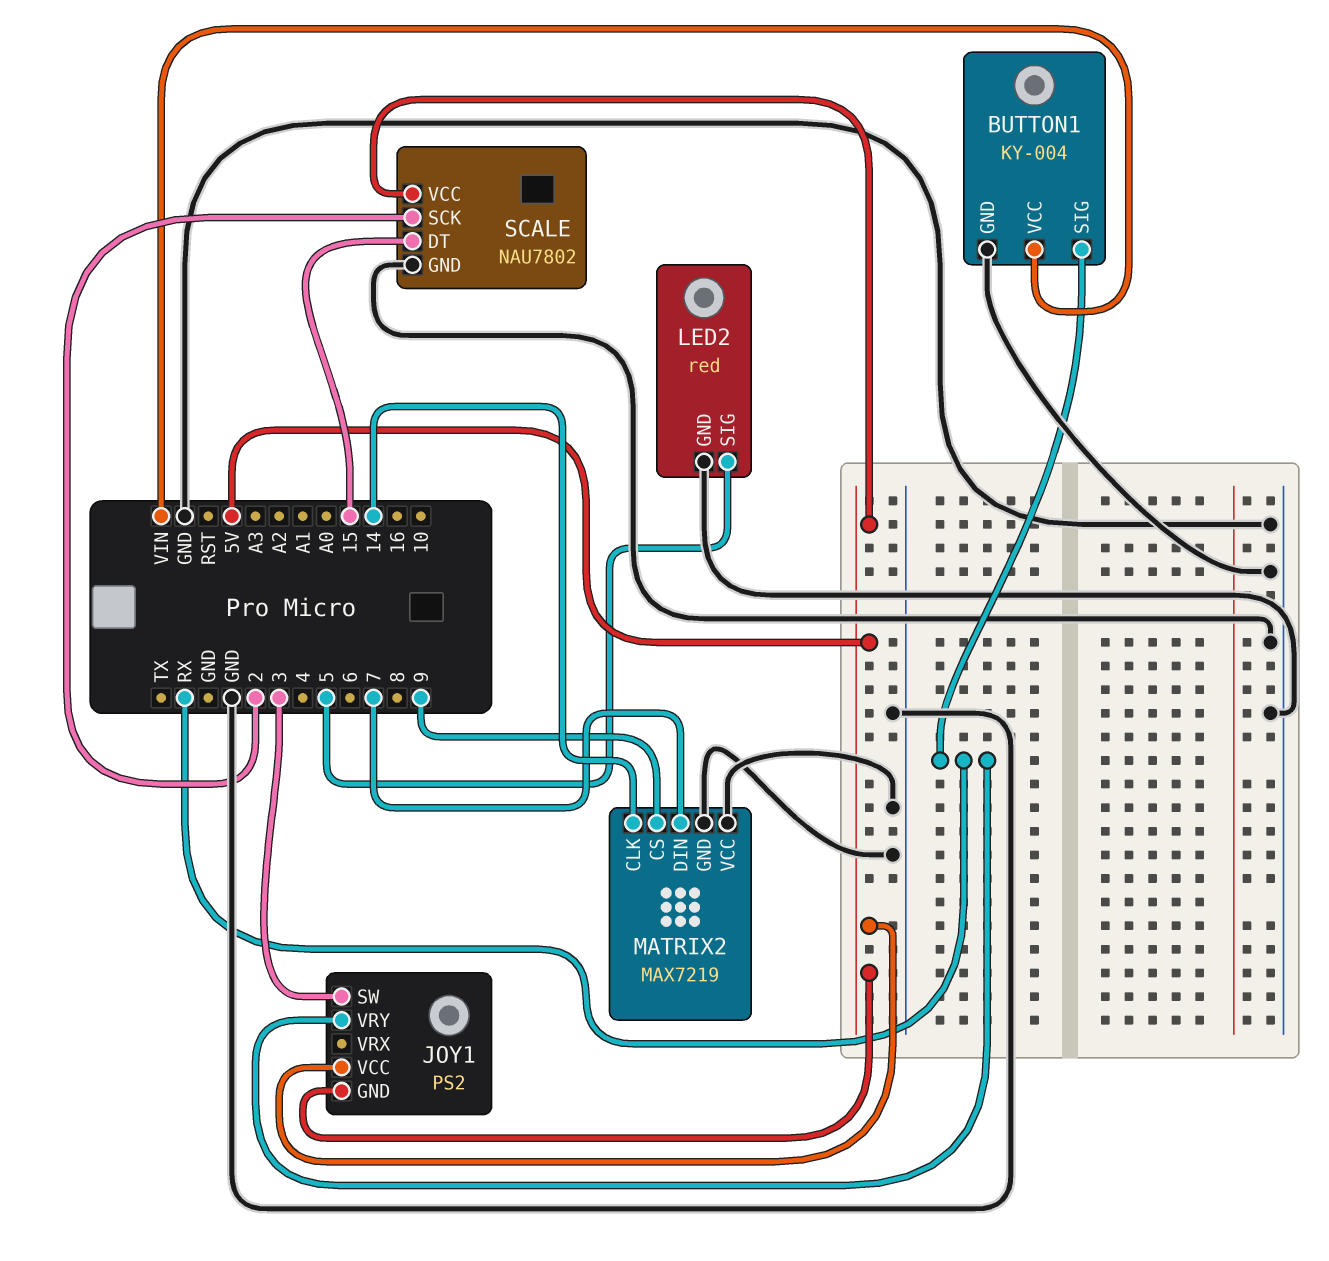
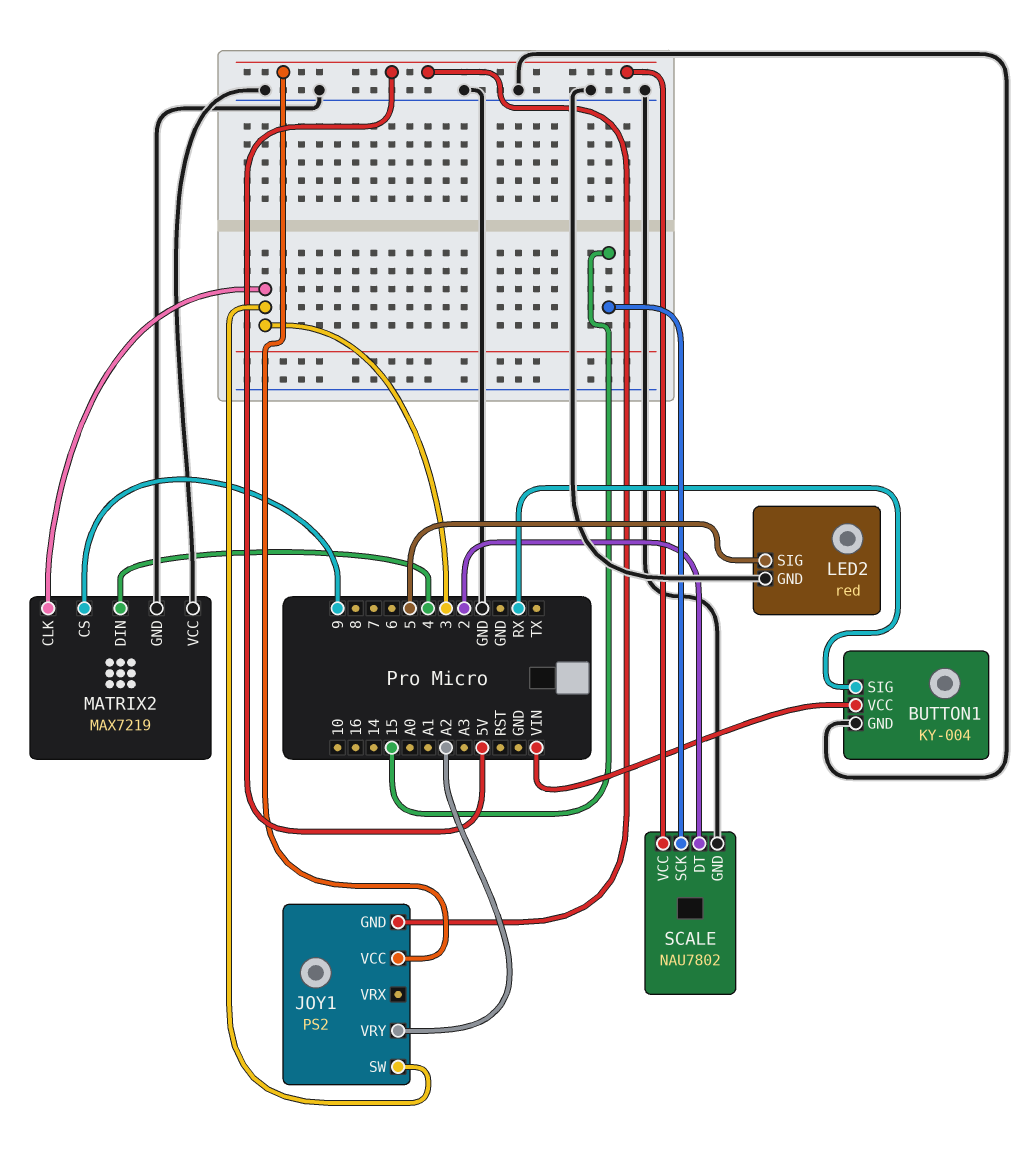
JOY1 pin VRY: RX -> A2
MATRIX2 pin CLK: 14 -> 3
MATRIX2 pin DIN: 7 -> 4
SCALE pin DT: 15 -> 2
SCALE pin SCK: 2 -> 15

